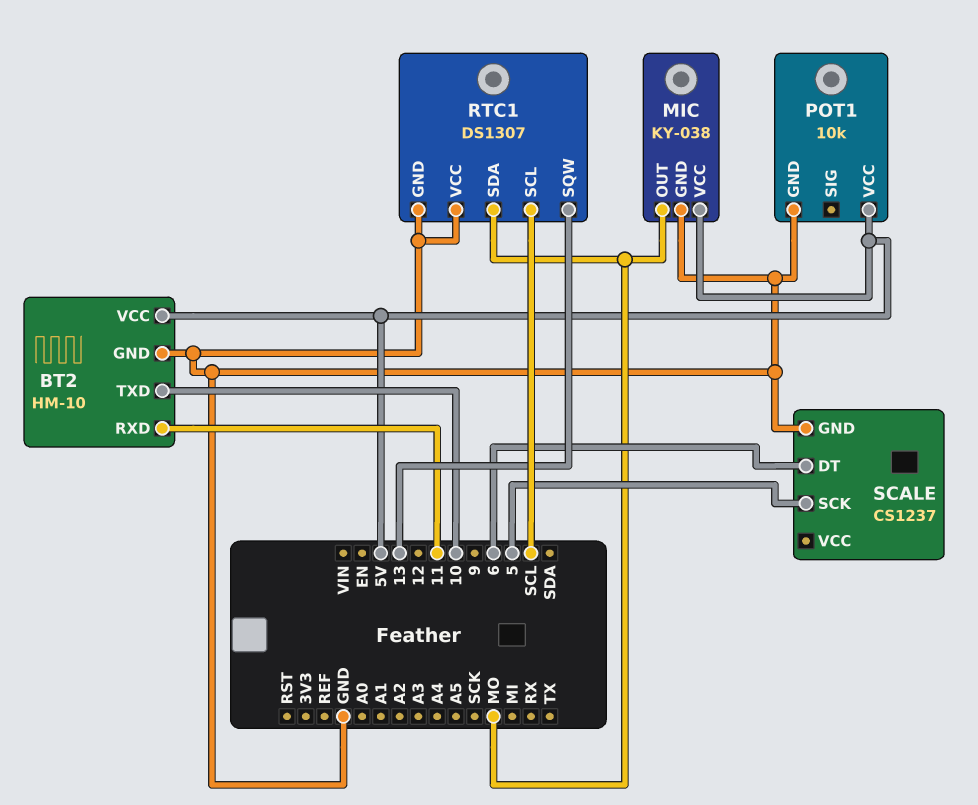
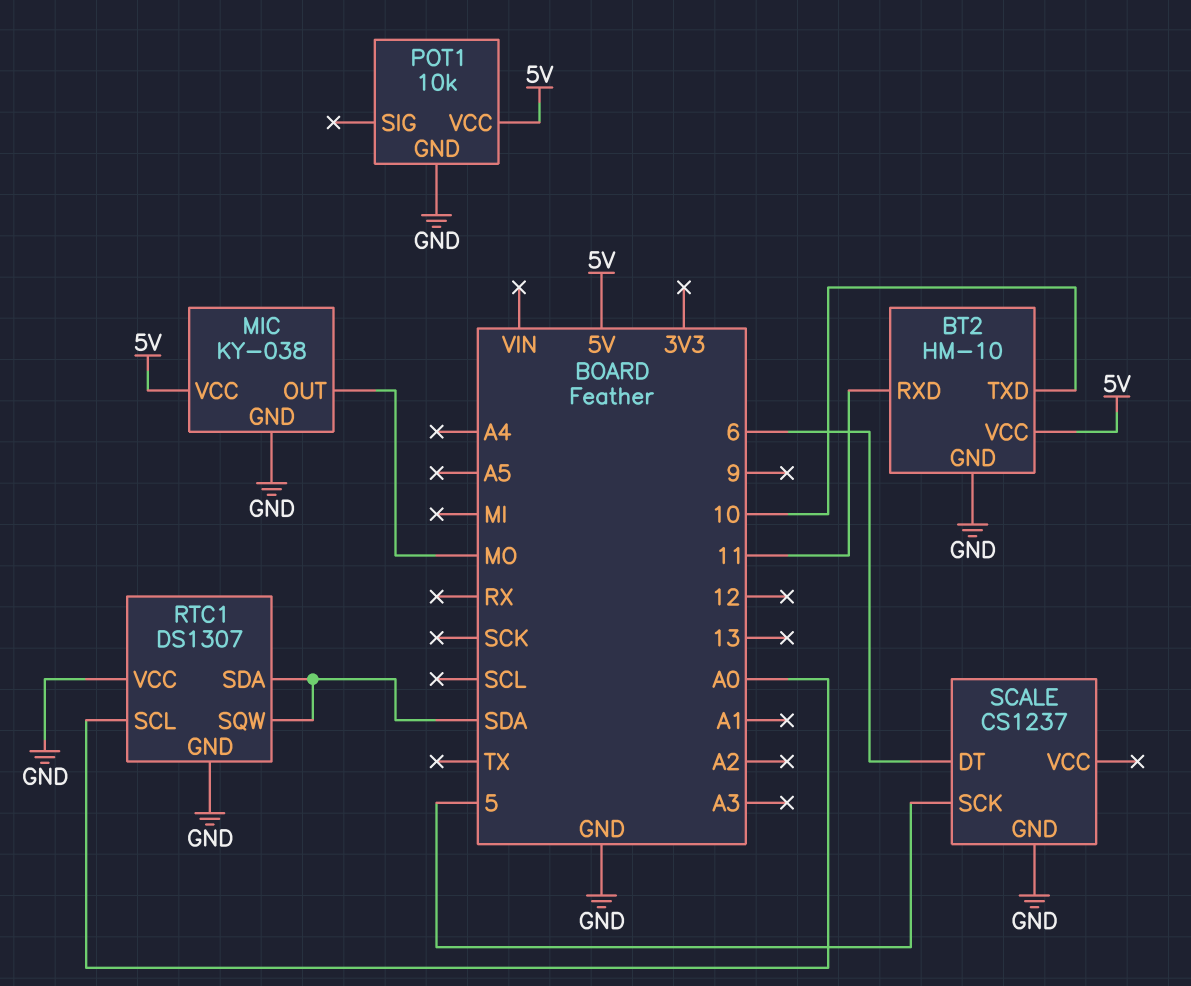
RTC1 pin SCL: SCL -> A0
RTC1 pin SDA: MO -> SDA
RTC1 pin SQW: 13 -> SDA

